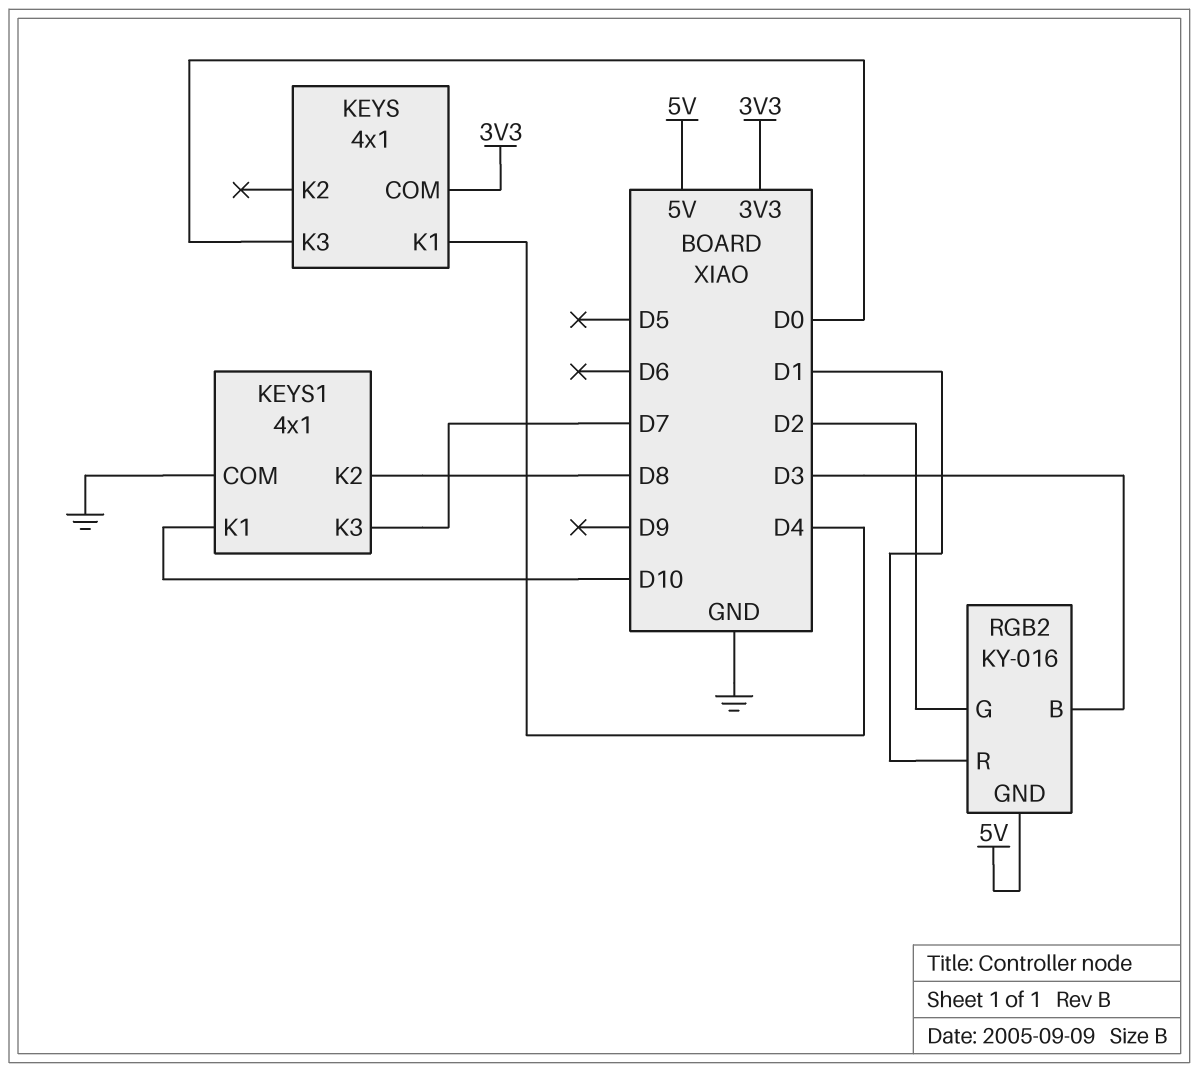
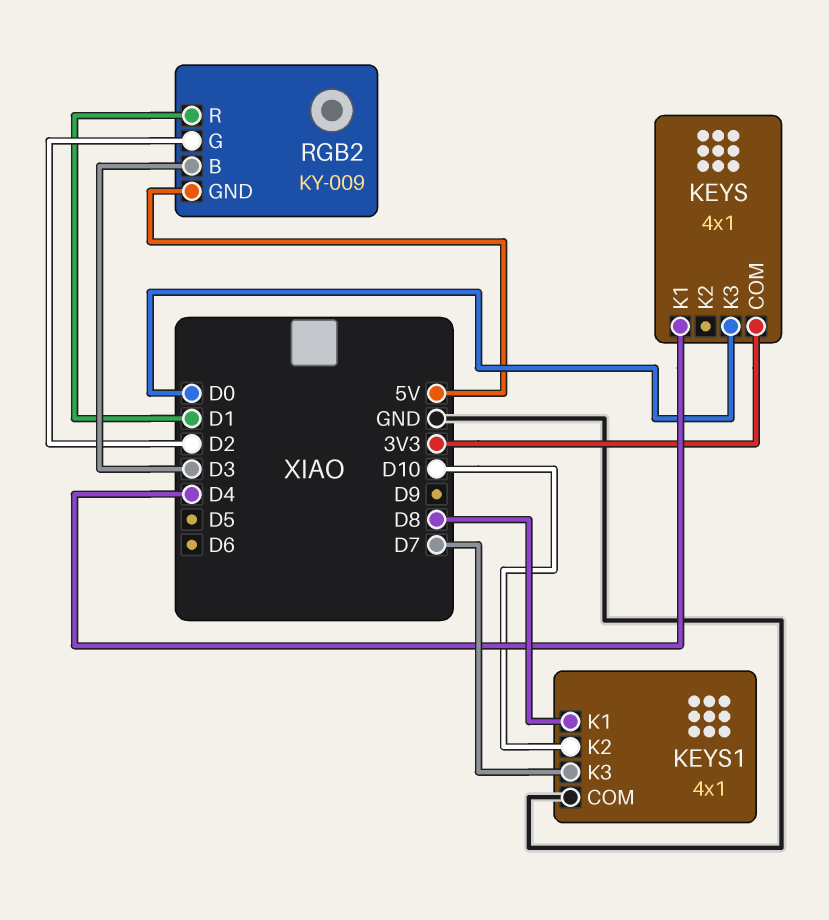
KEYS1 pin K1: D10 -> D8
KEYS1 pin K2: D8 -> D10
RGB2: KY-016 -> KY-009

